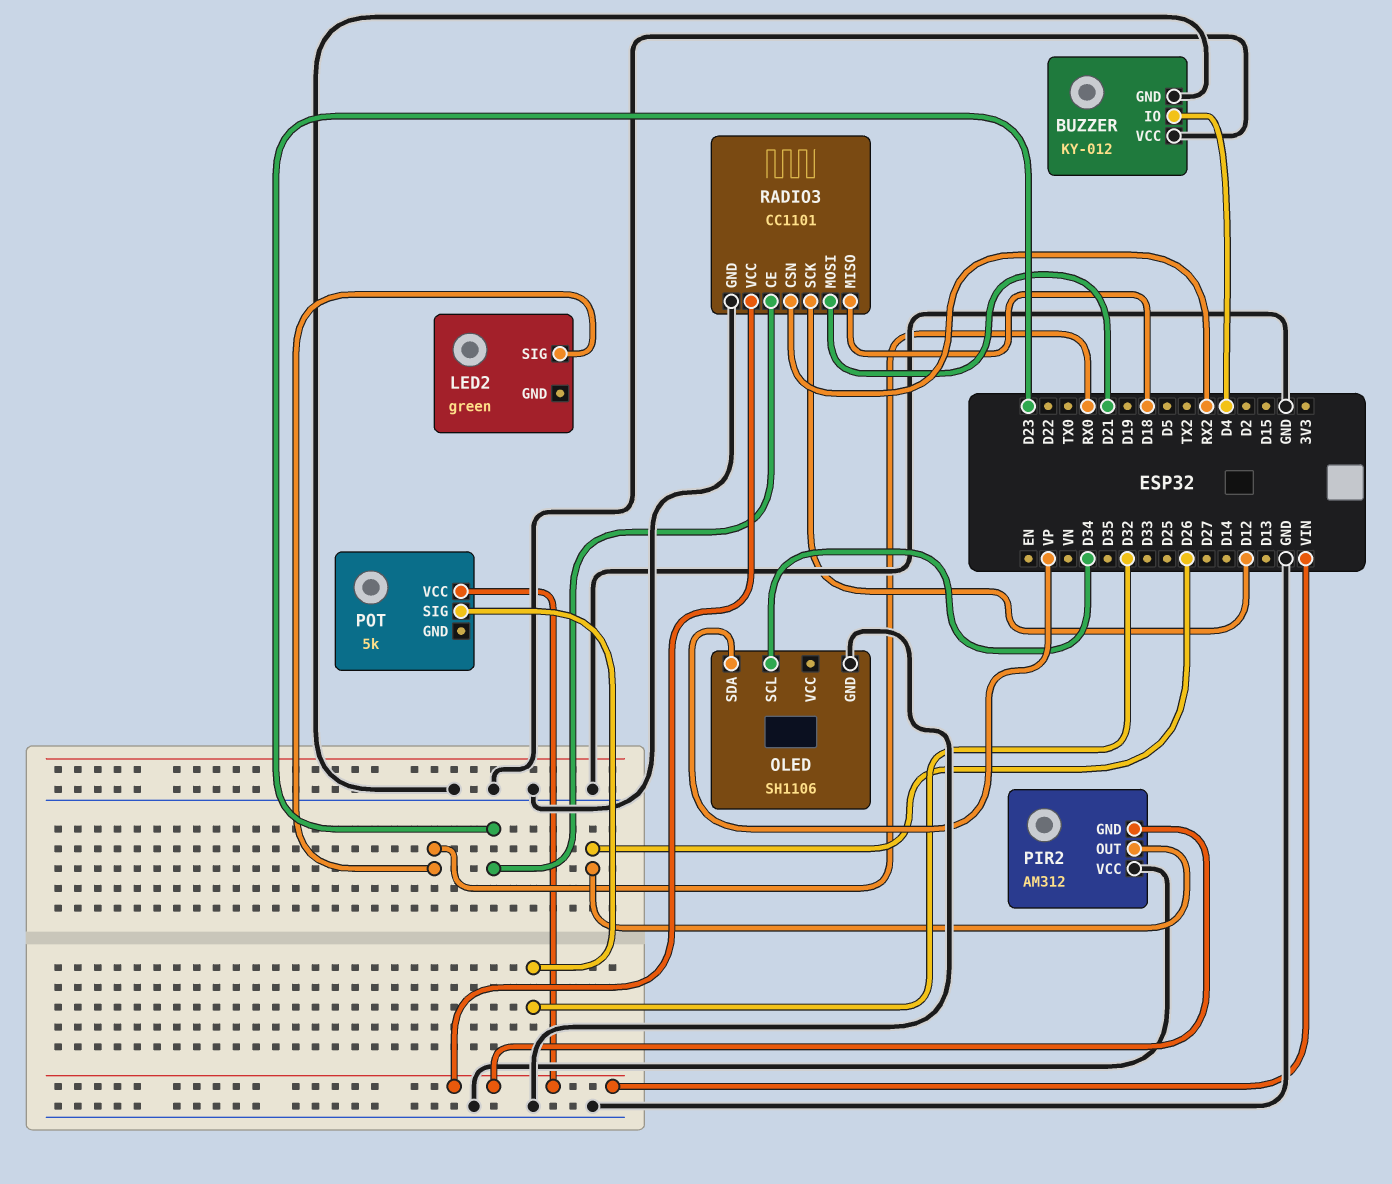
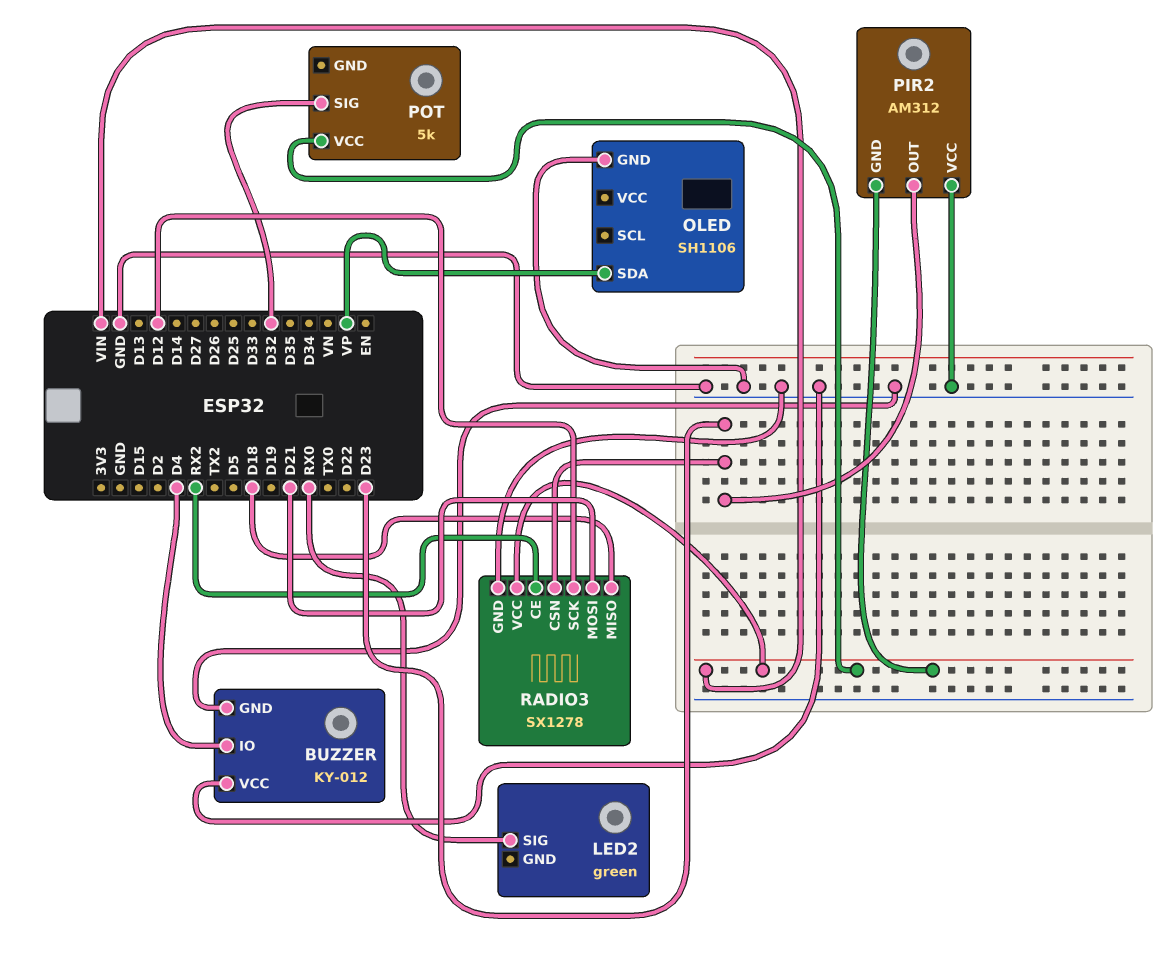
OLED pin SCL: D34 -> none
PIR2 pin OUT: D26 -> D23
RADIO3: CC1101 -> SX1278
RADIO3 pin CE: D23 -> RX2
RADIO3 pin CSN: RX2 -> D23

